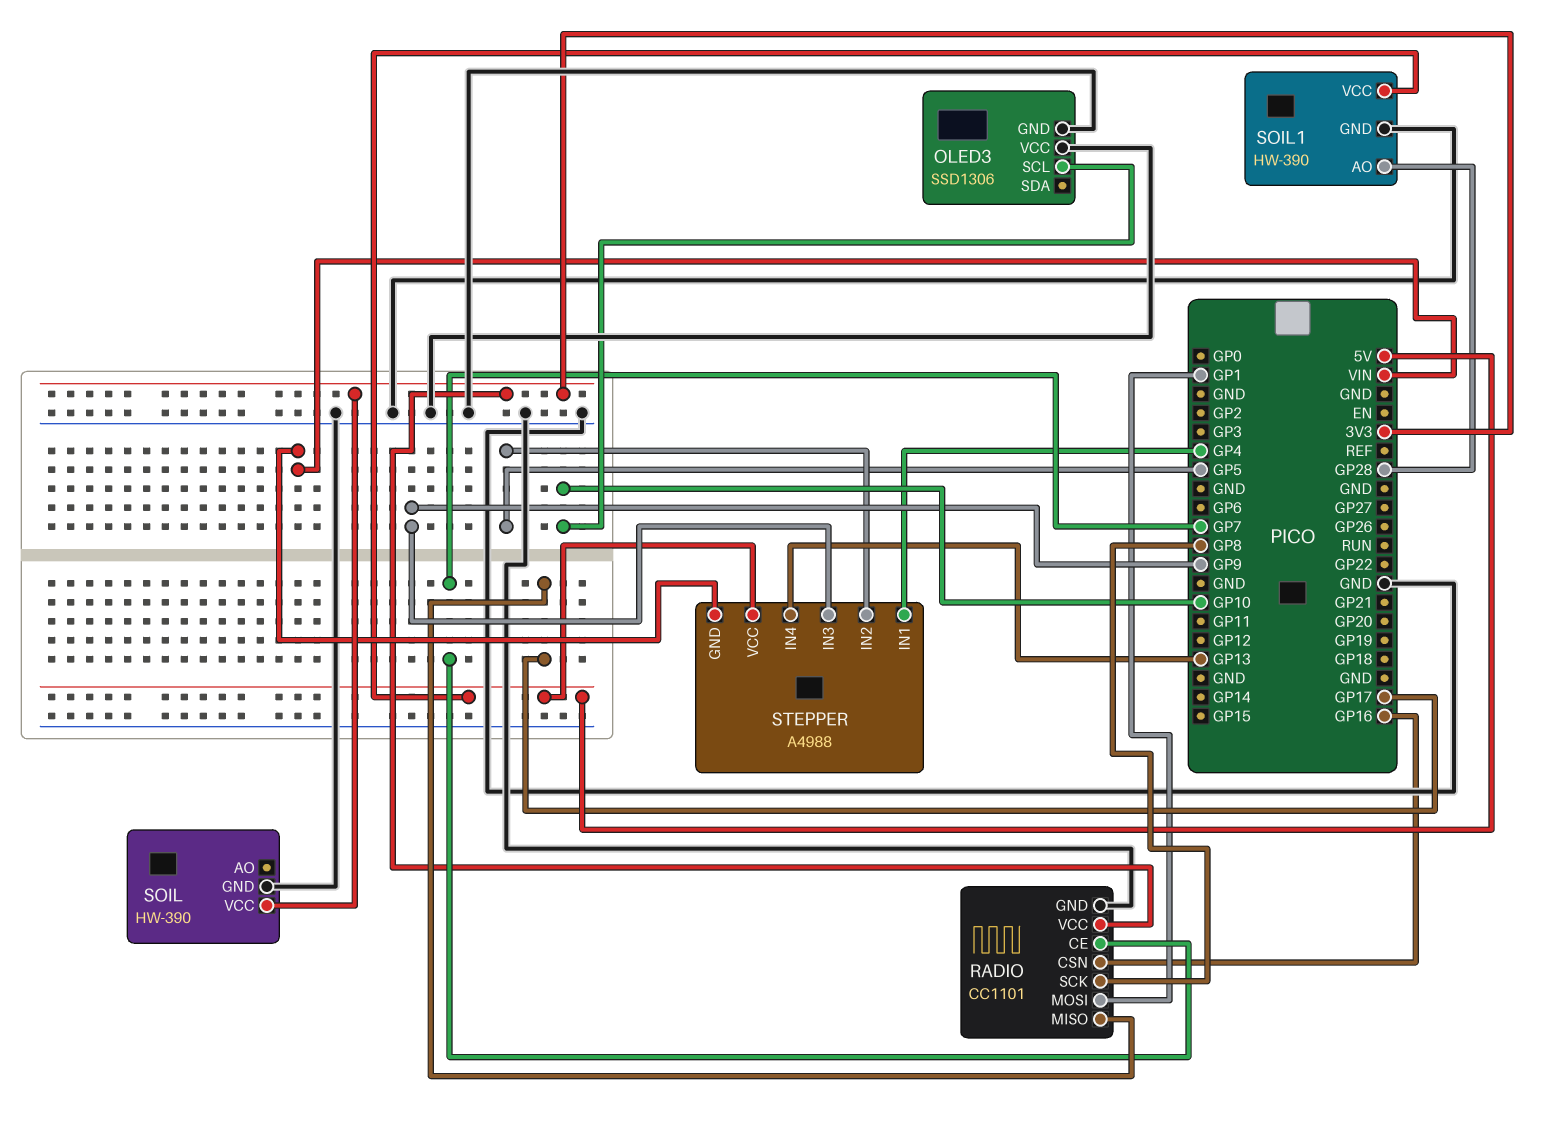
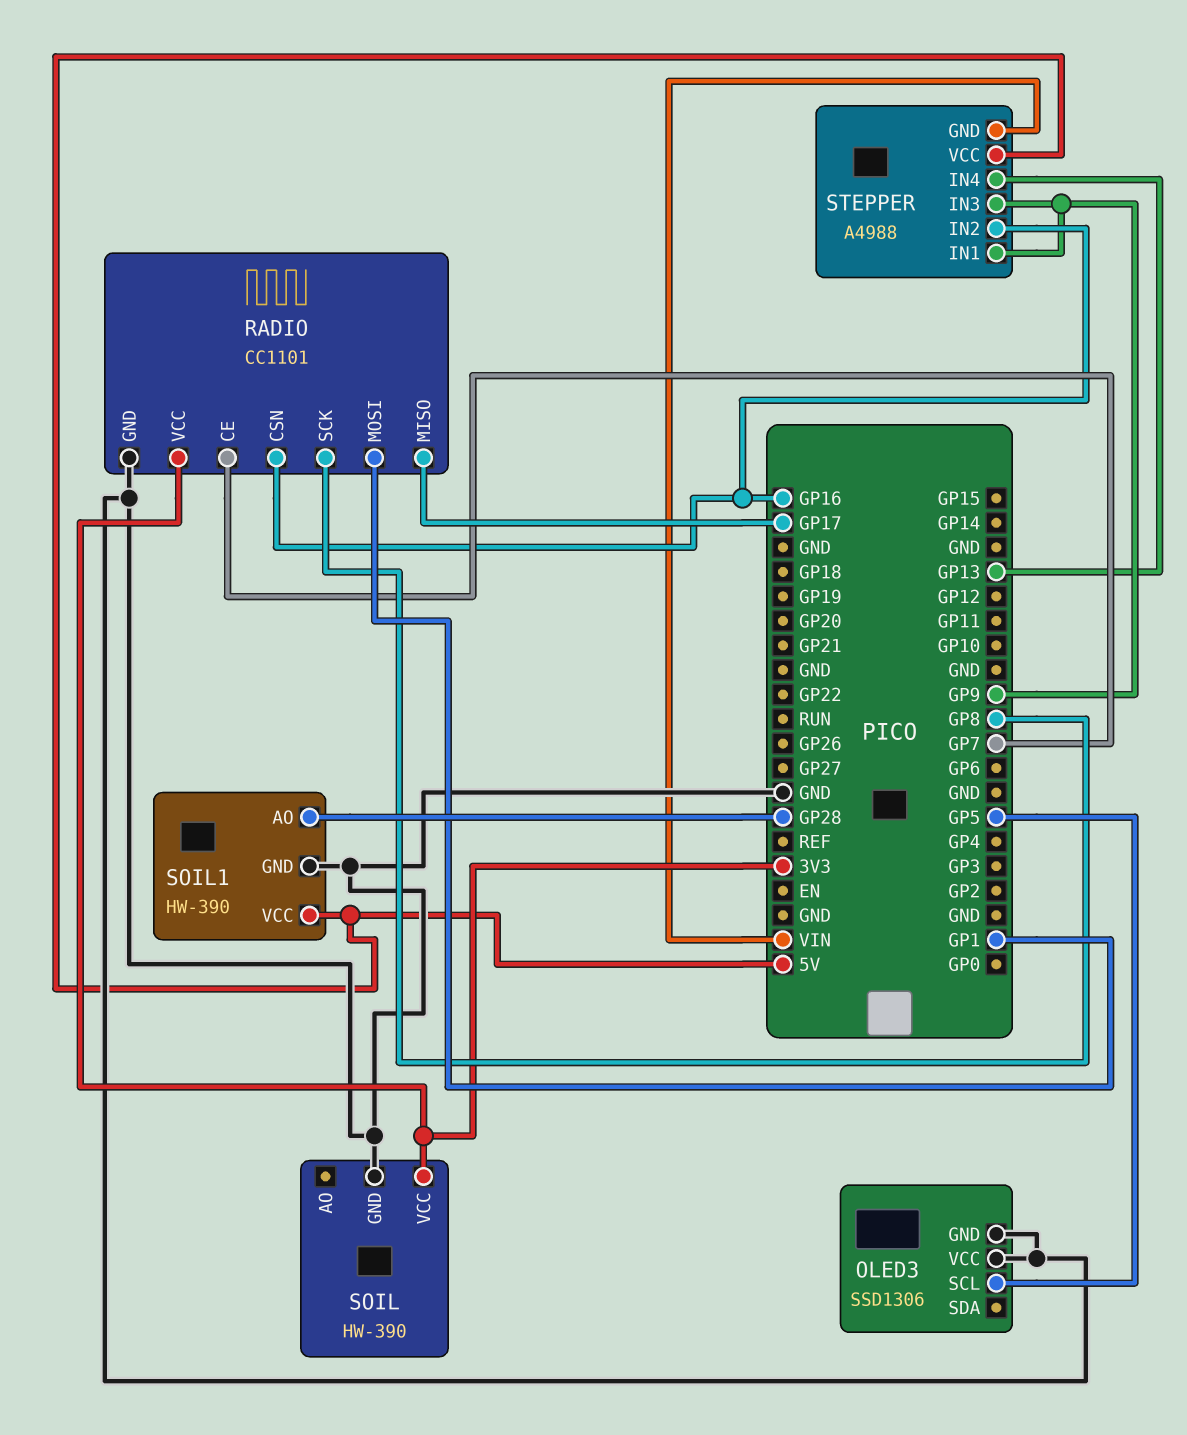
OLED3 pin SCL: GP10 -> GP5
STEPPER pin IN1: GP4 -> GP9
STEPPER pin IN2: GP5 -> GP16

